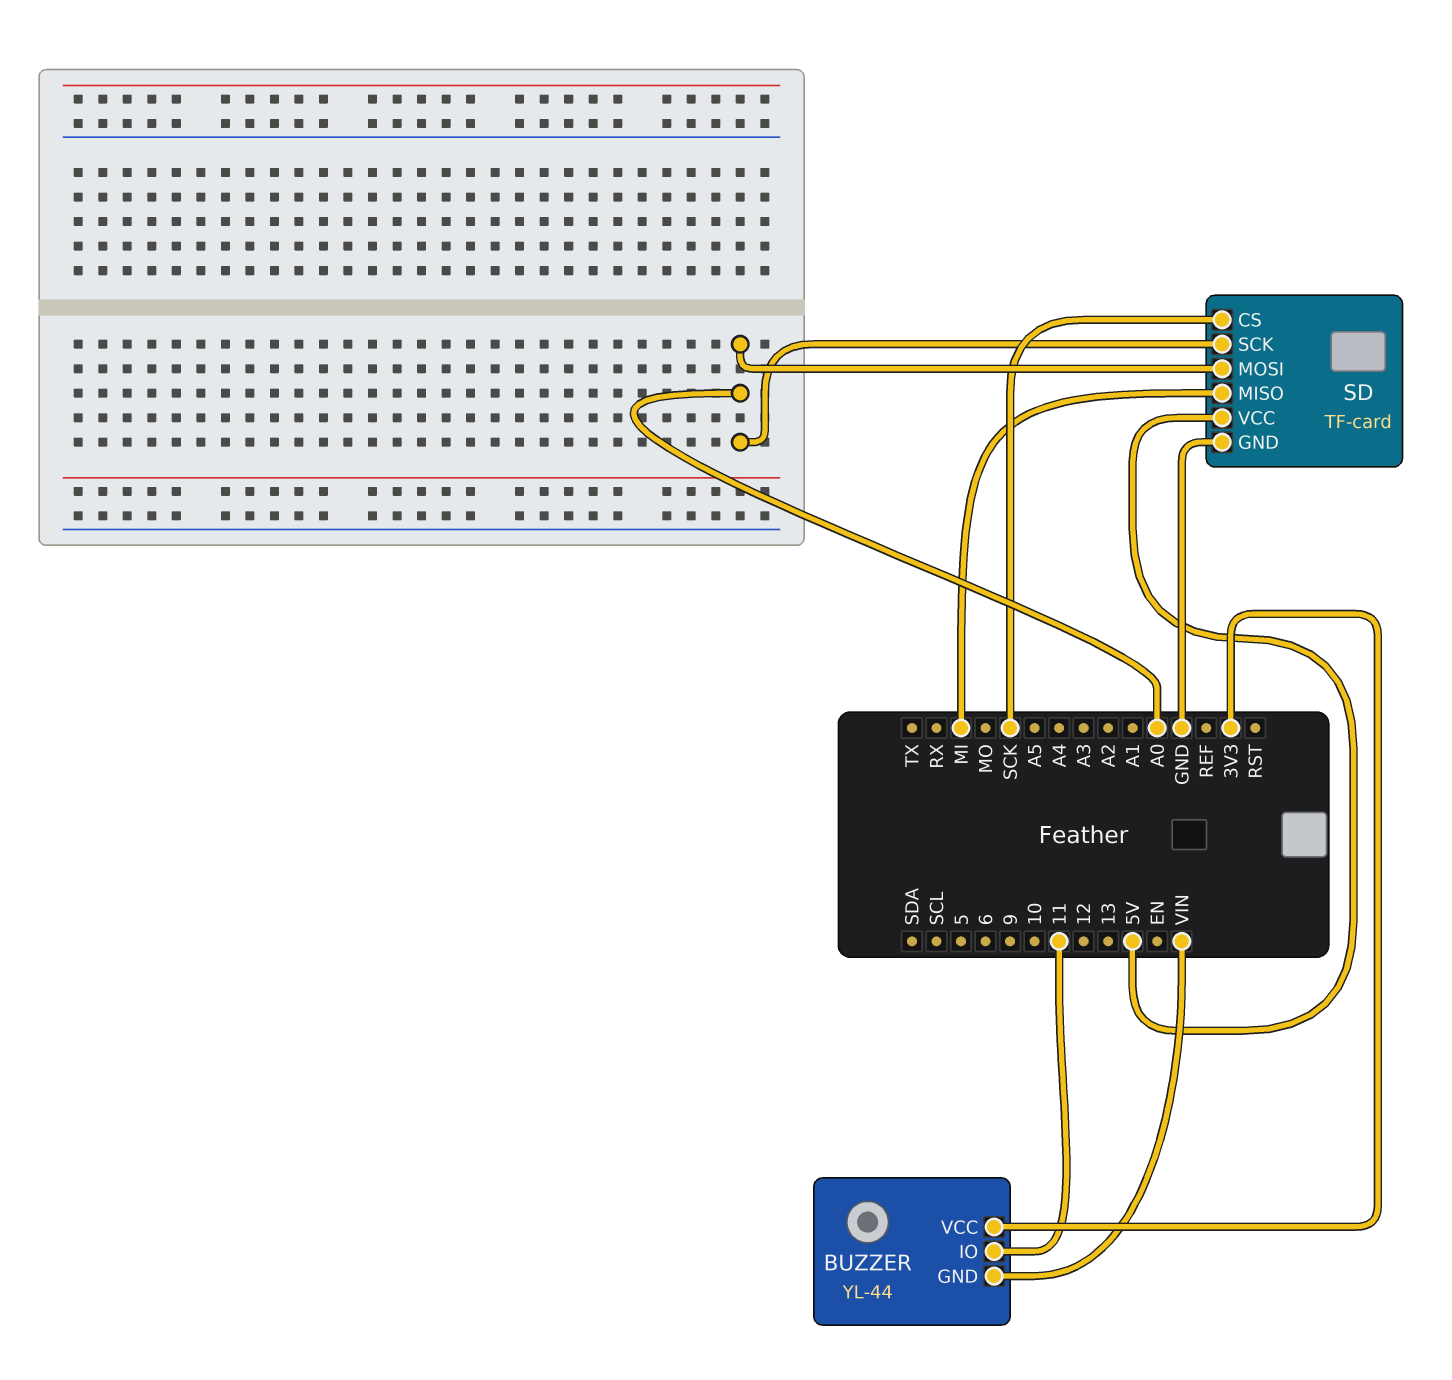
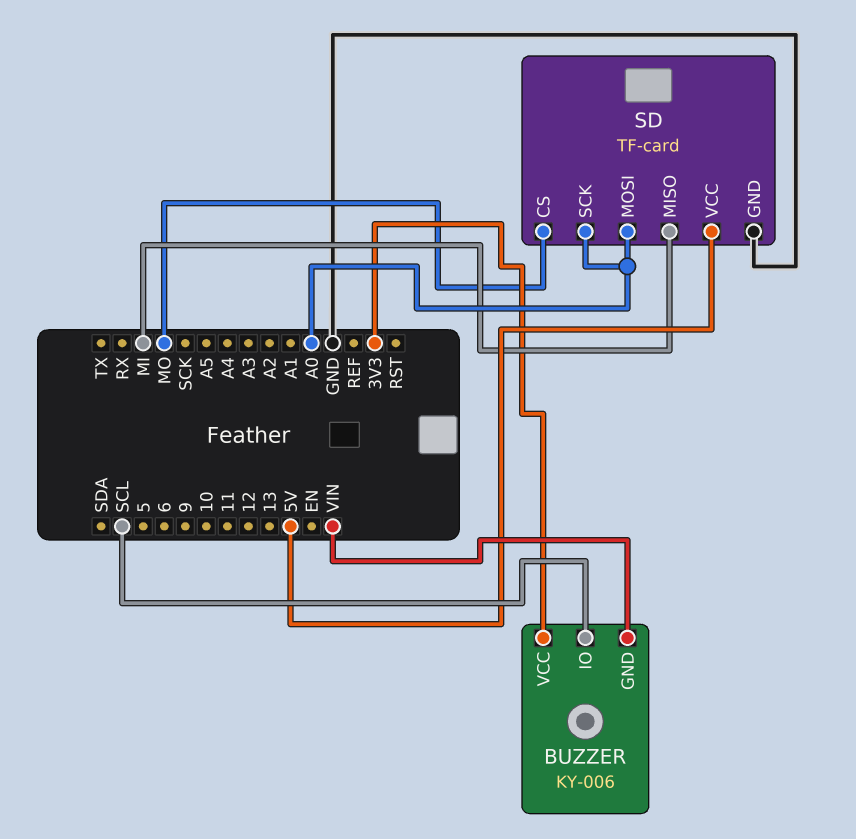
BUZZER: YL-44 -> KY-006
BUZZER pin IO: 11 -> SCL
SD pin CS: SCK -> MO

